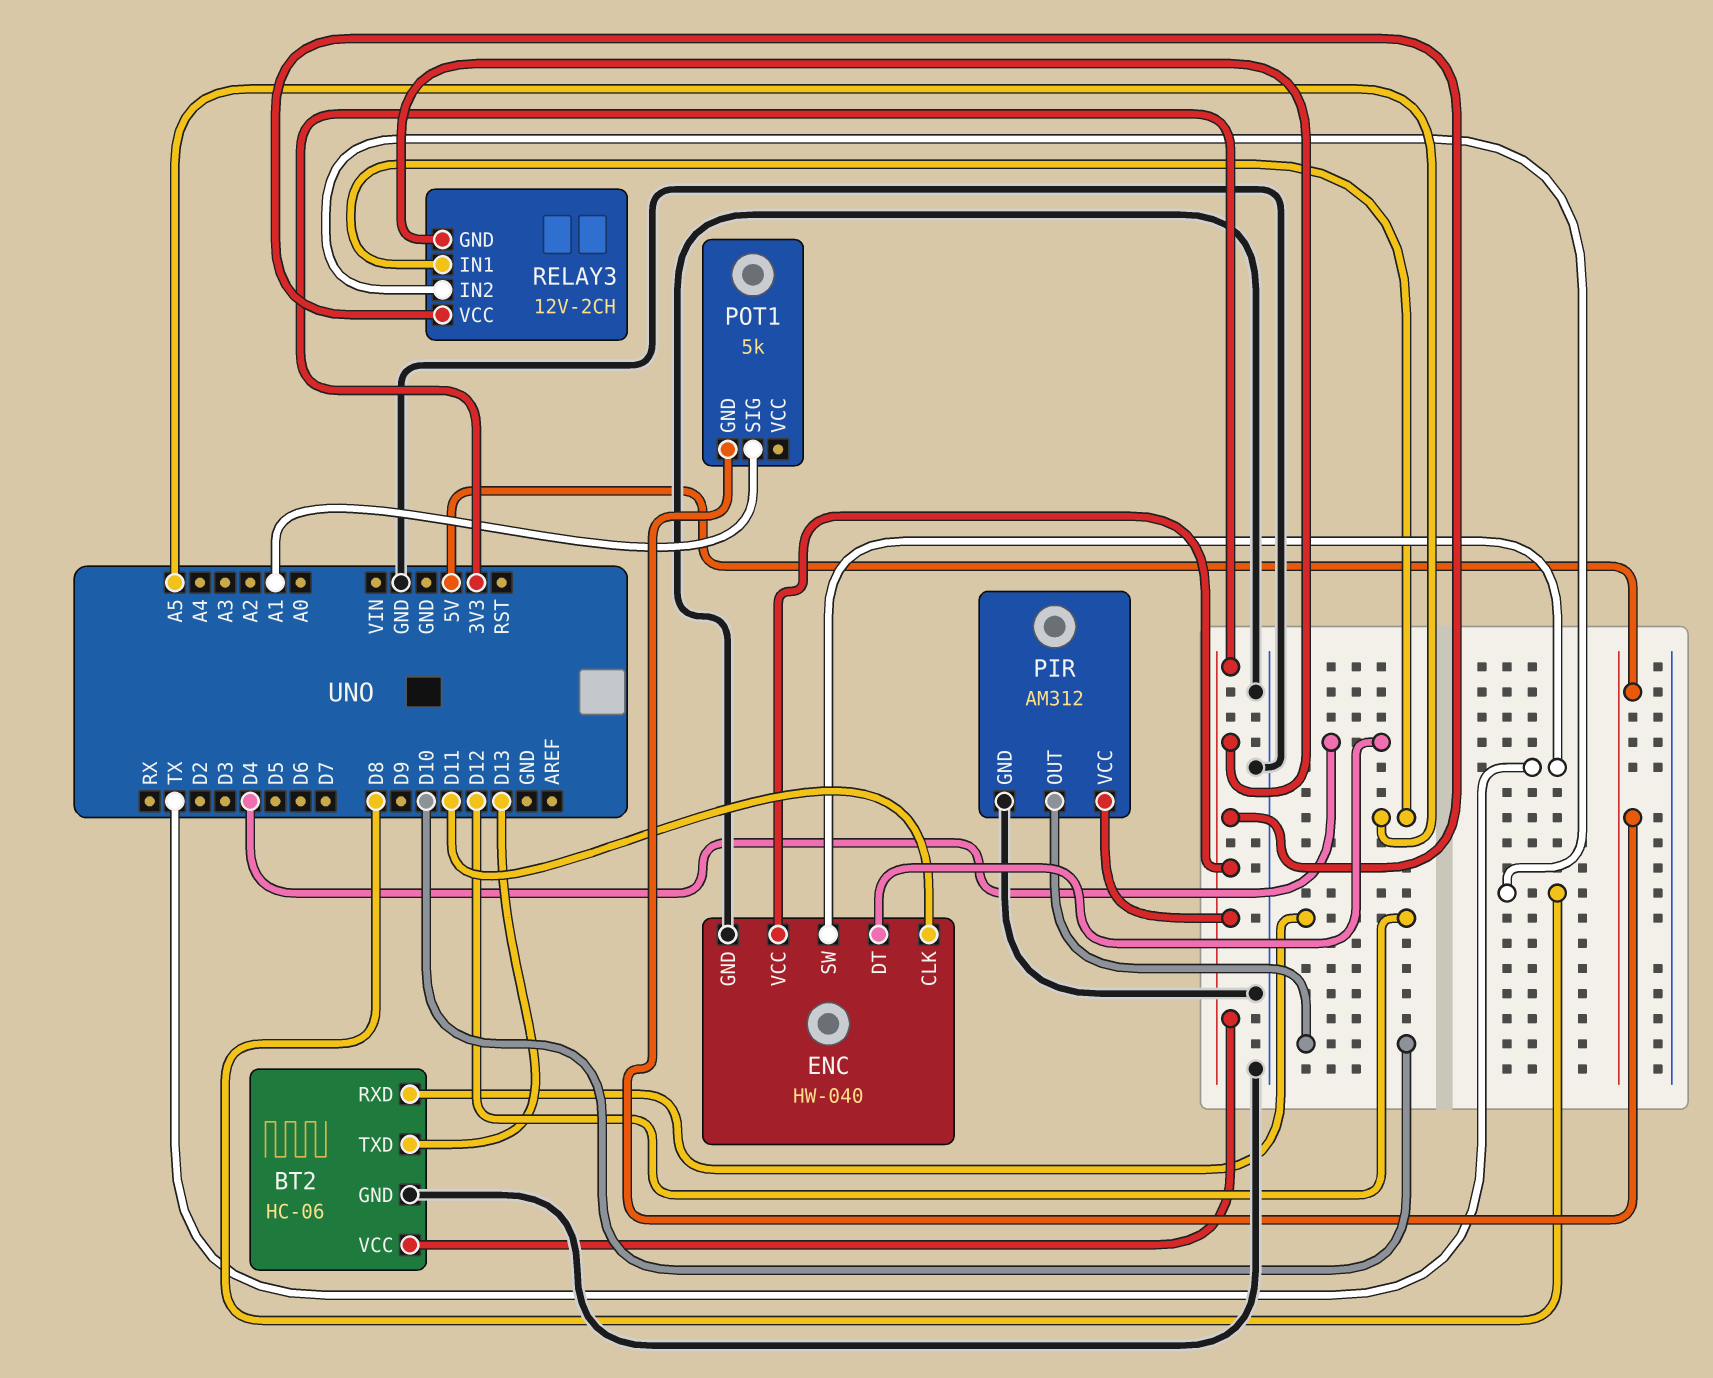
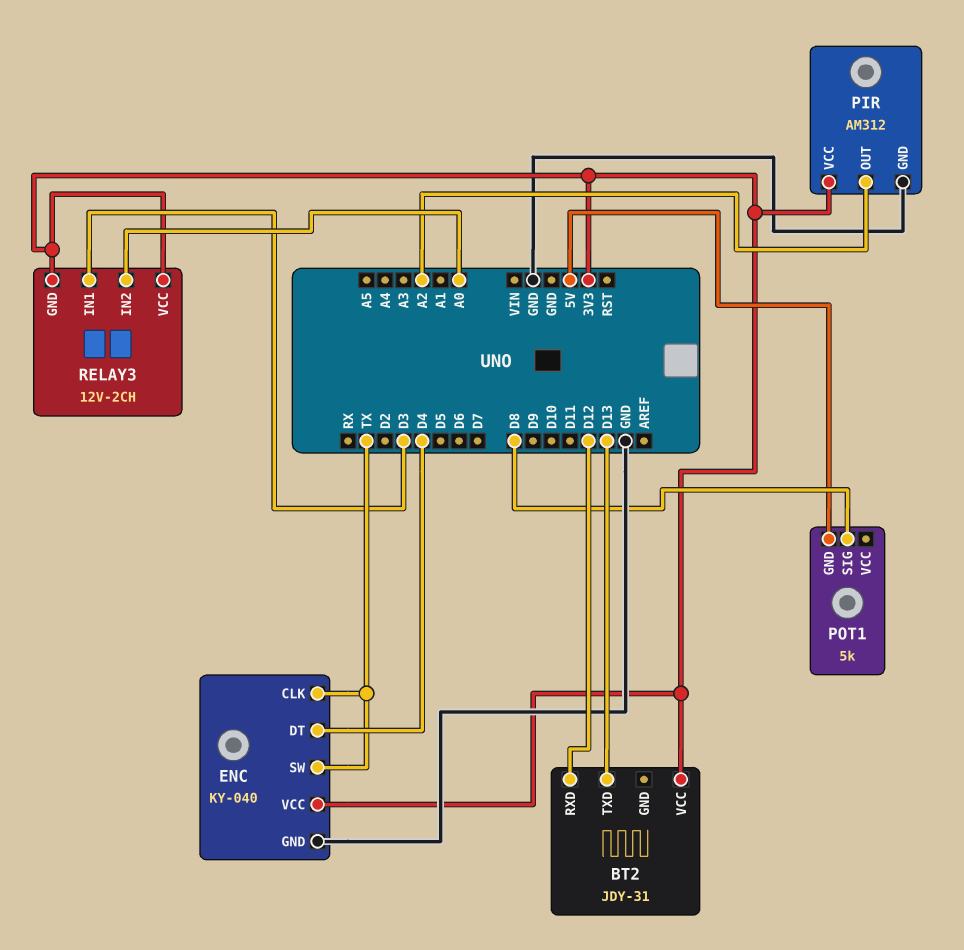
BT2: HC-06 -> JDY-31
BT2 pin GND: GND -> none
ENC: HW-040 -> KY-040
ENC pin CLK: D11 -> TX
PIR pin OUT: D10 -> A2
POT1 pin SIG: A1 -> D8
RELAY3 pin IN1: A5 -> D3
RELAY3 pin IN2: D8 -> A0

